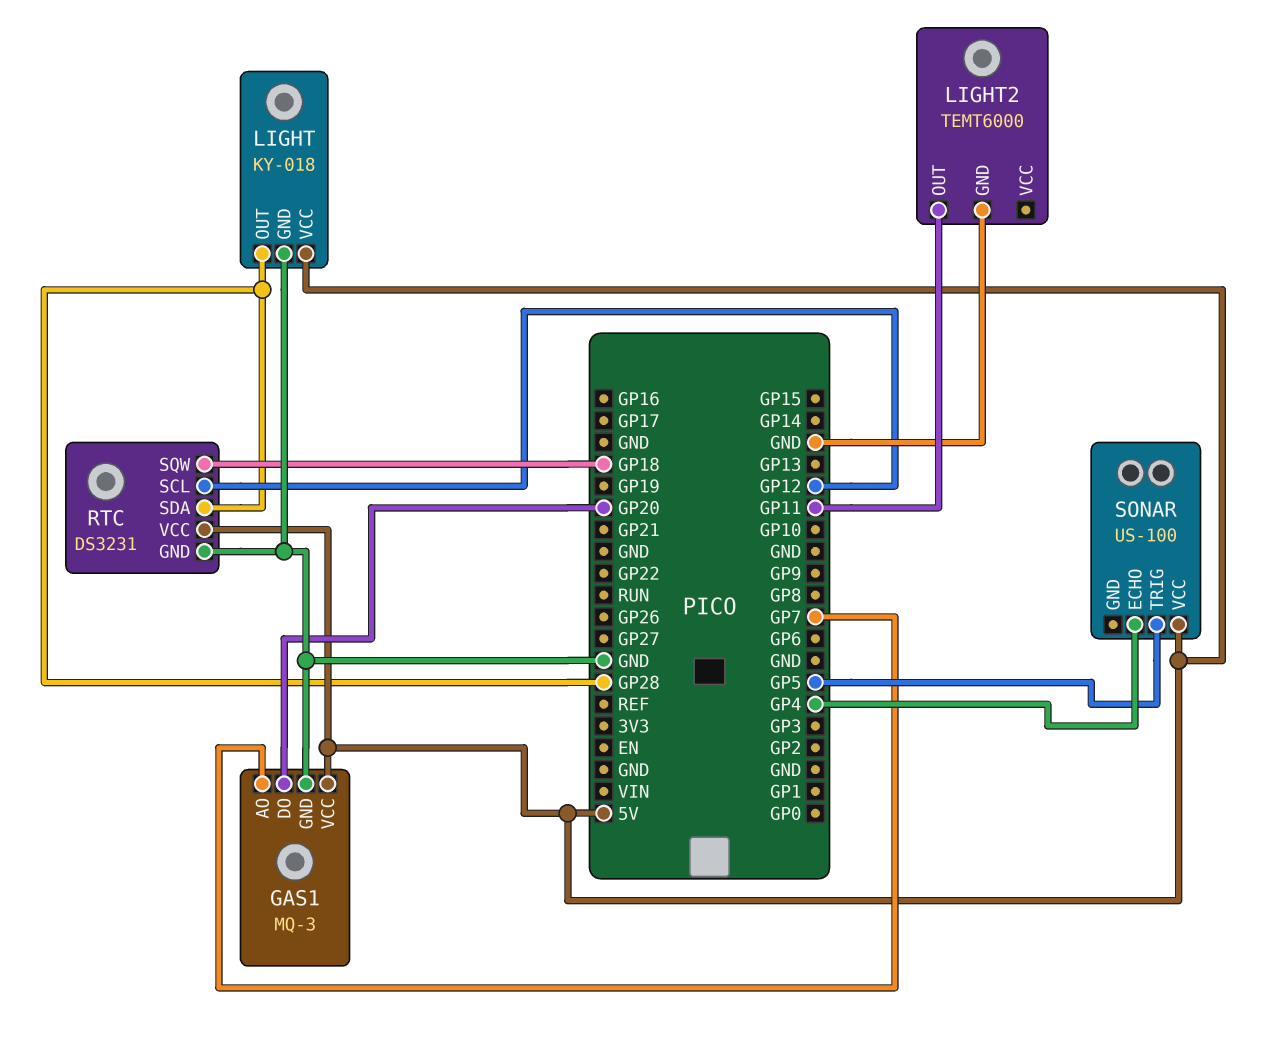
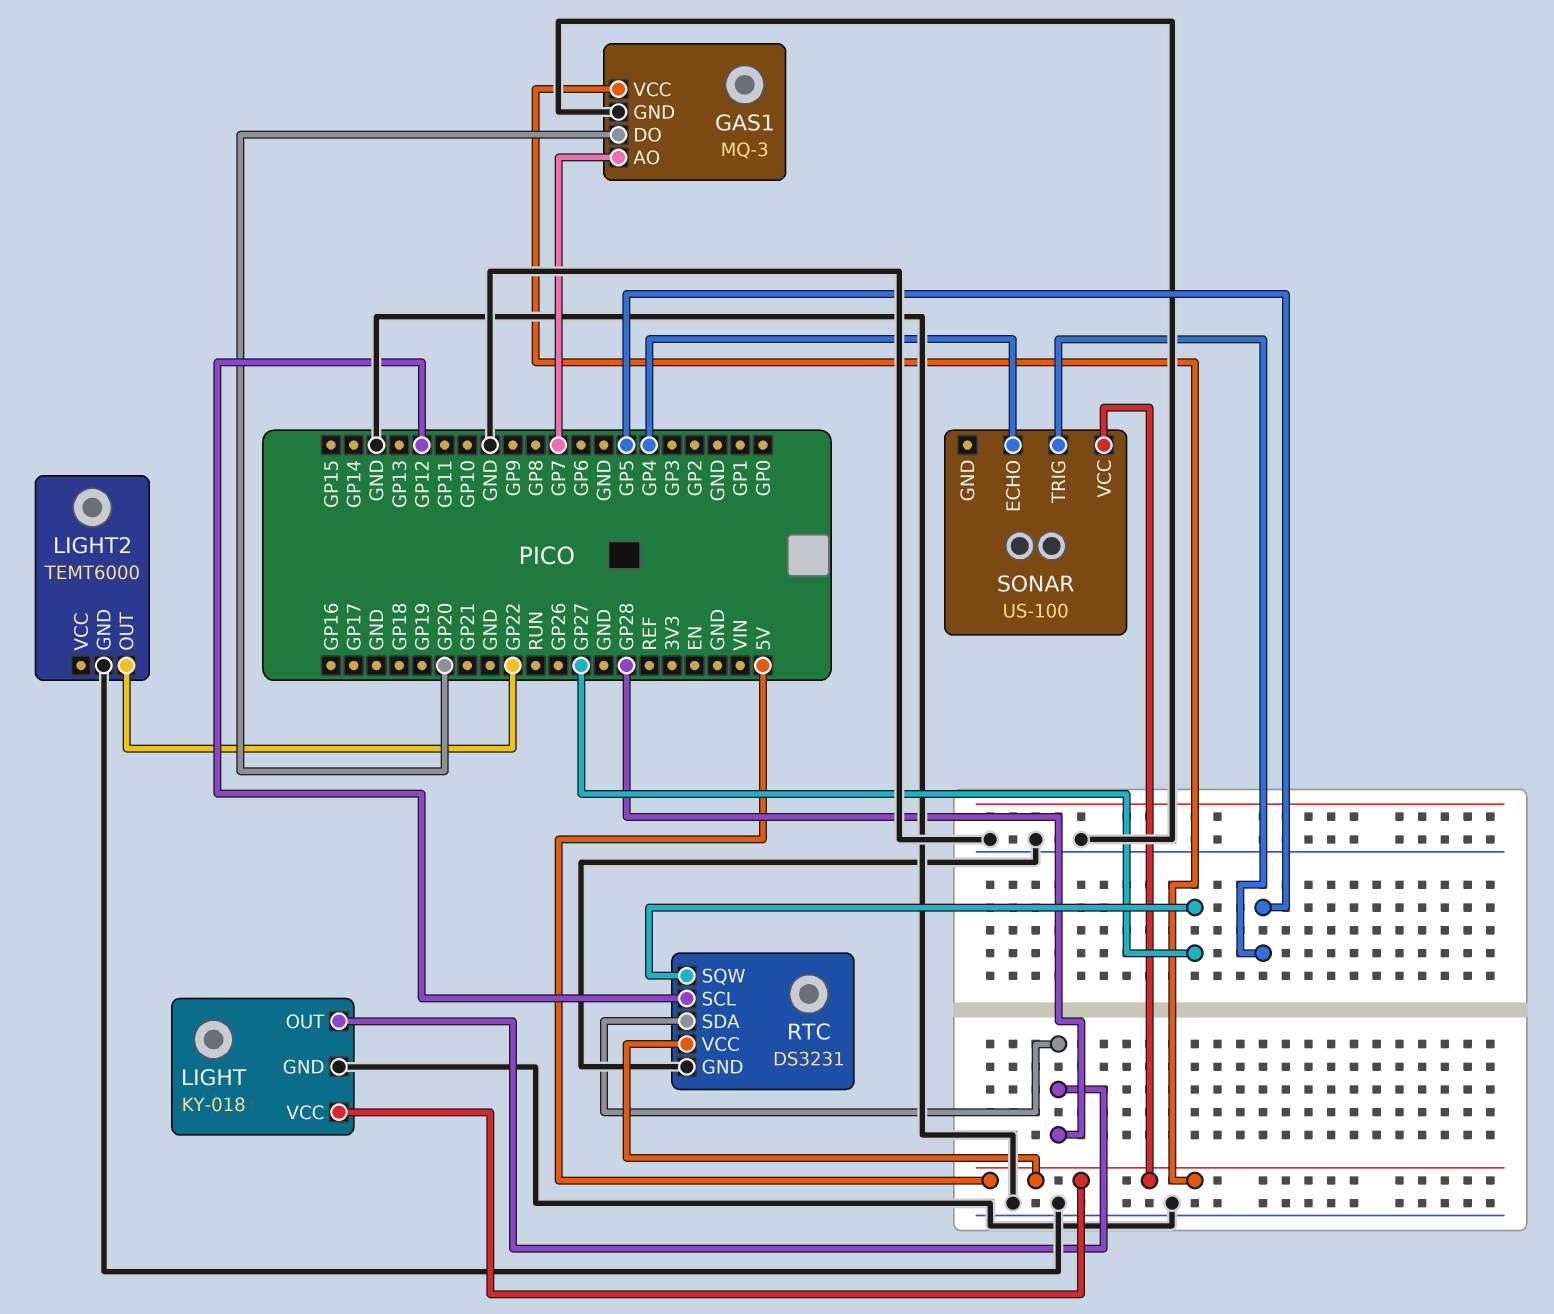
LIGHT2 pin OUT: GP11 -> GP22
RTC pin SQW: GP18 -> GP27

